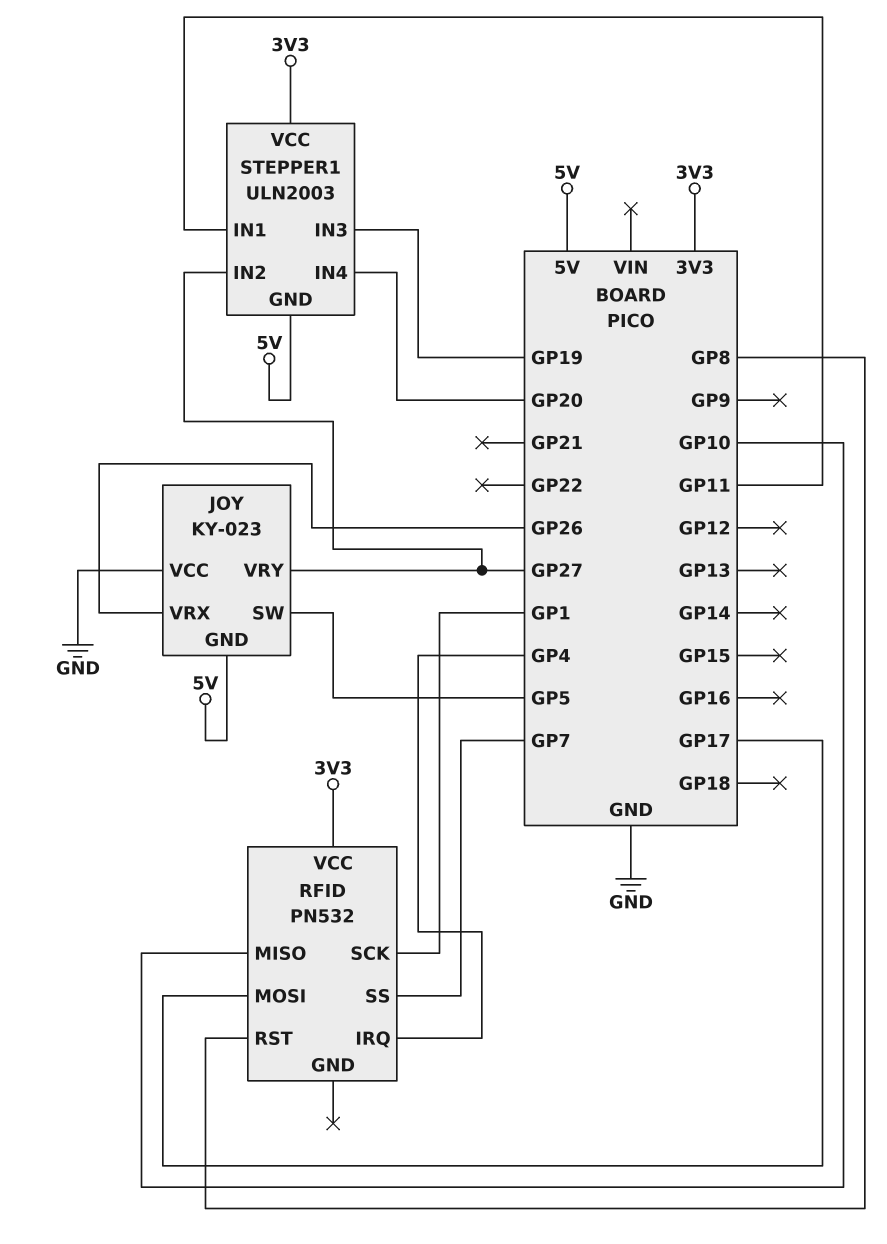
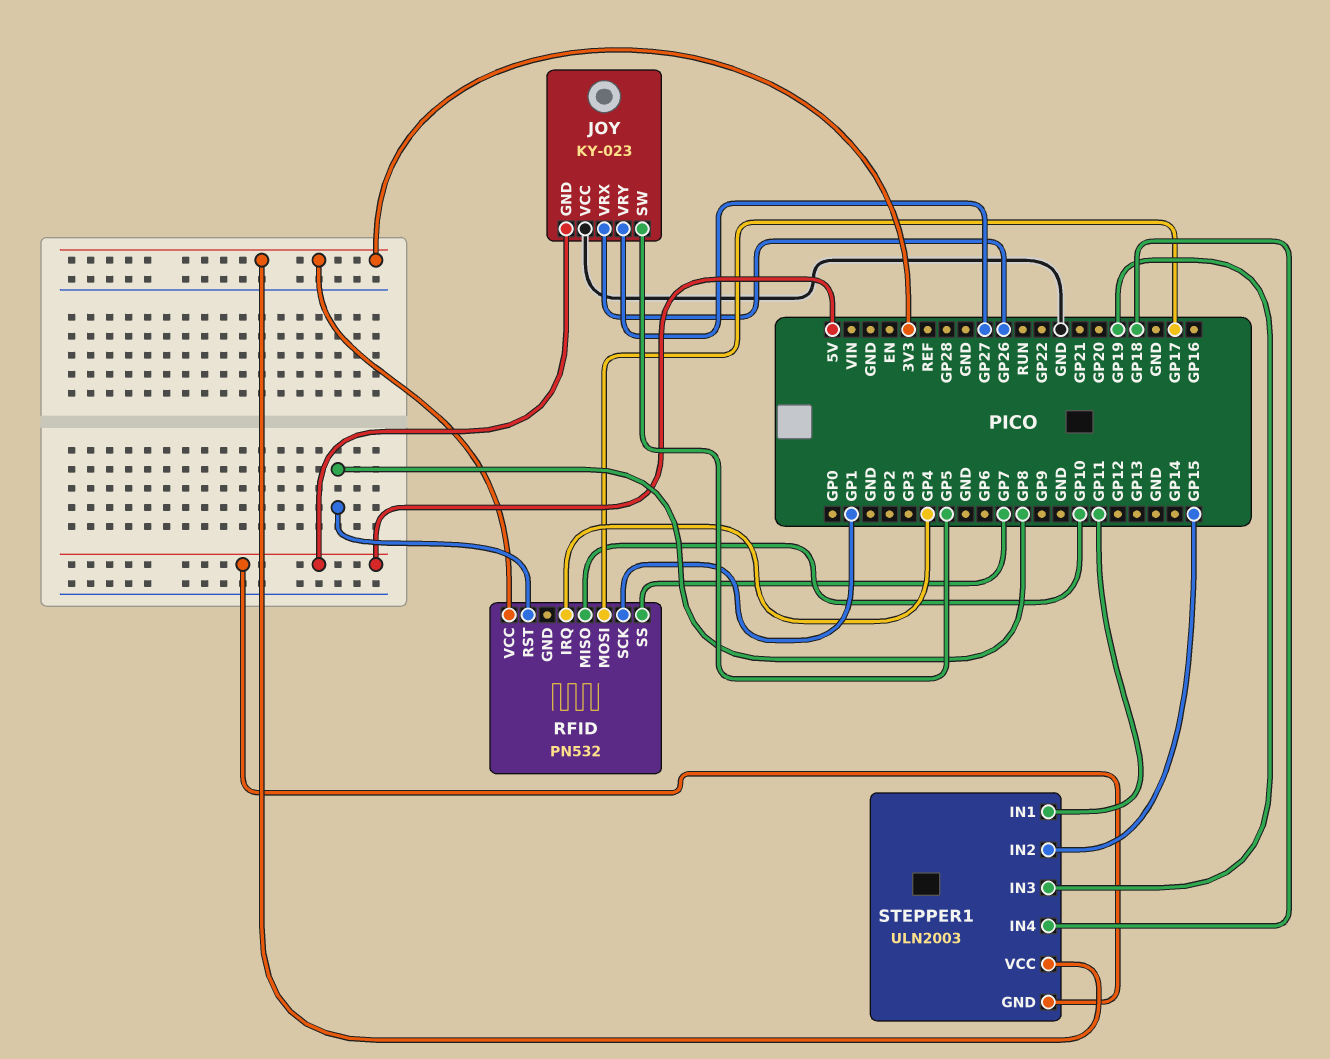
STEPPER1 pin IN2: GP27 -> GP15
STEPPER1 pin IN4: GP20 -> GP18

